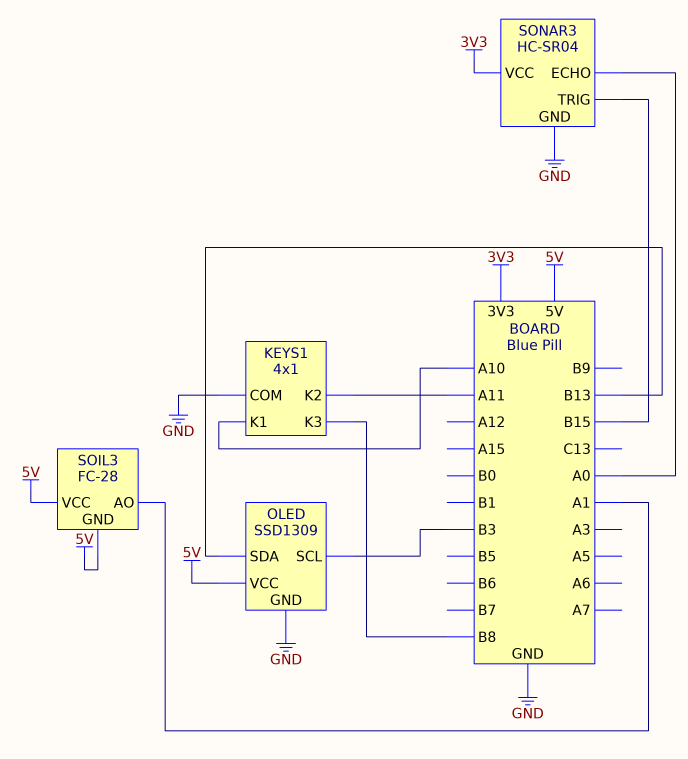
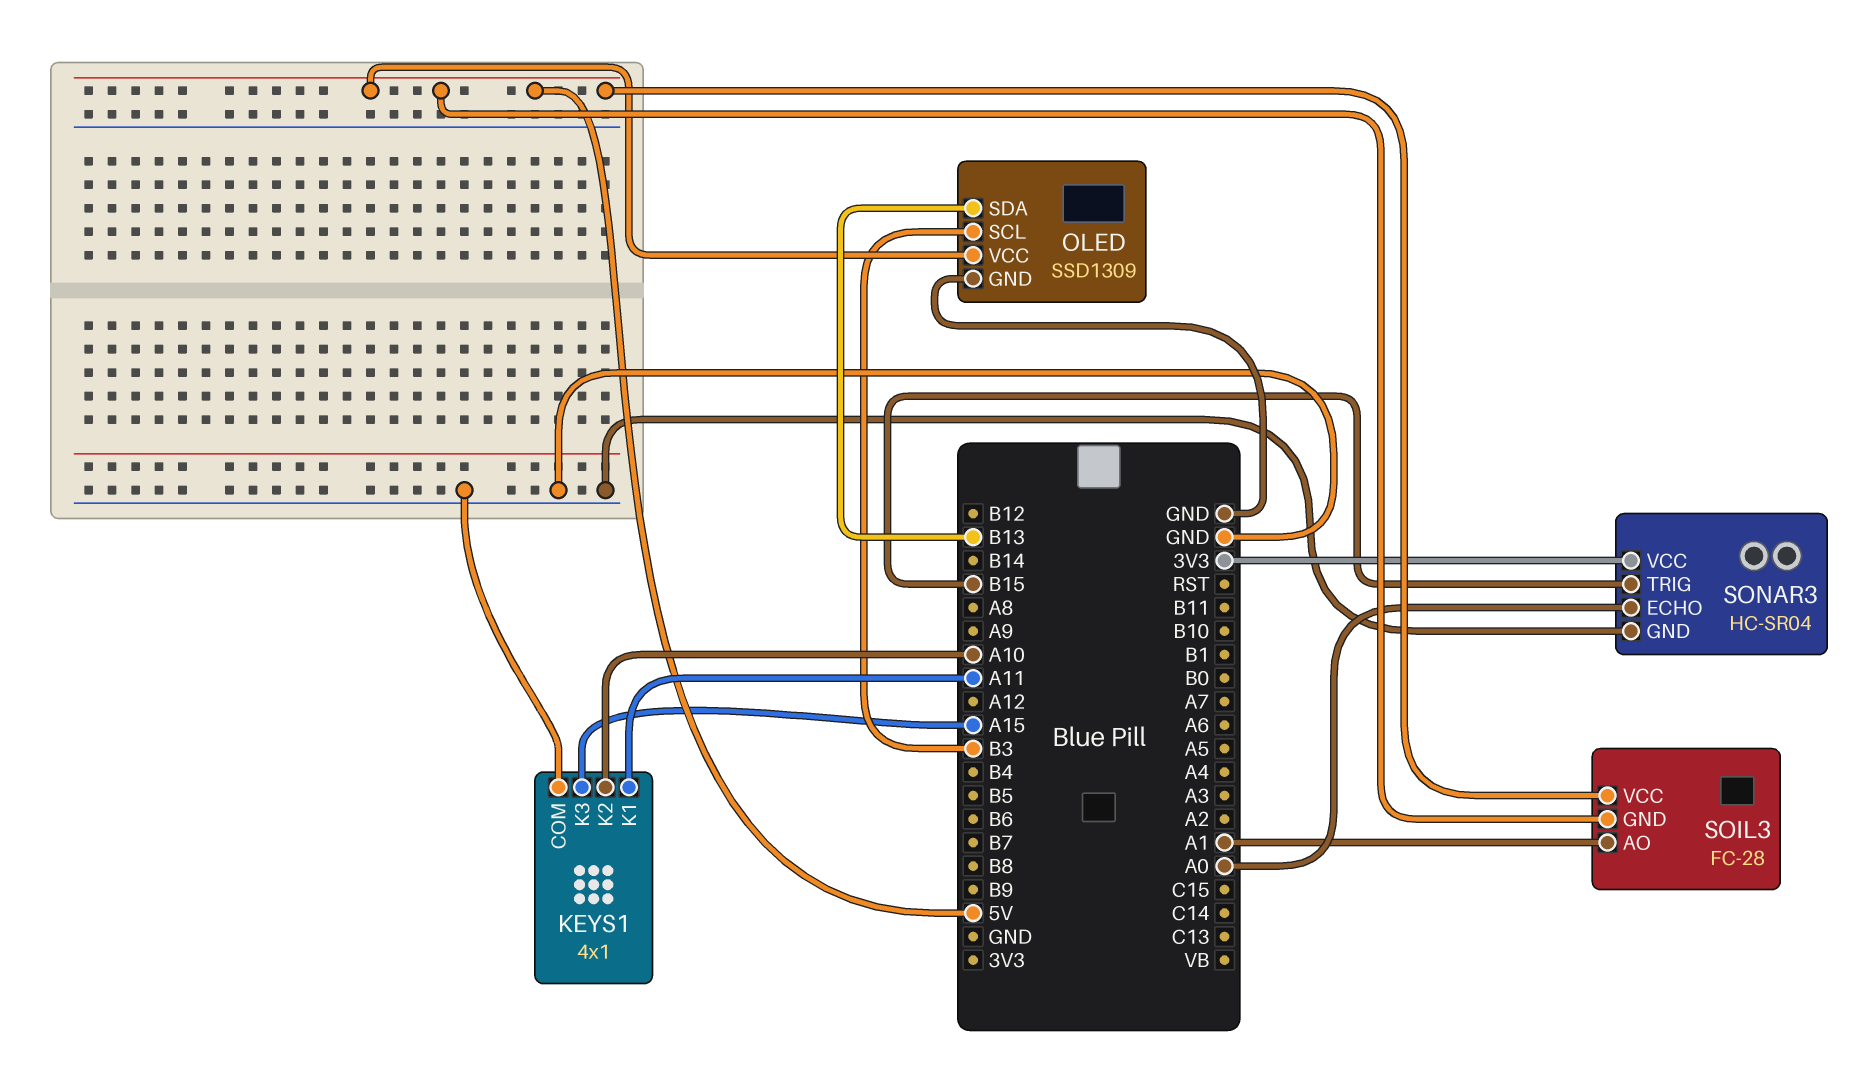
KEYS1 pin K1: A10 -> A11
KEYS1 pin K2: A11 -> A10
KEYS1 pin K3: B8 -> A15

